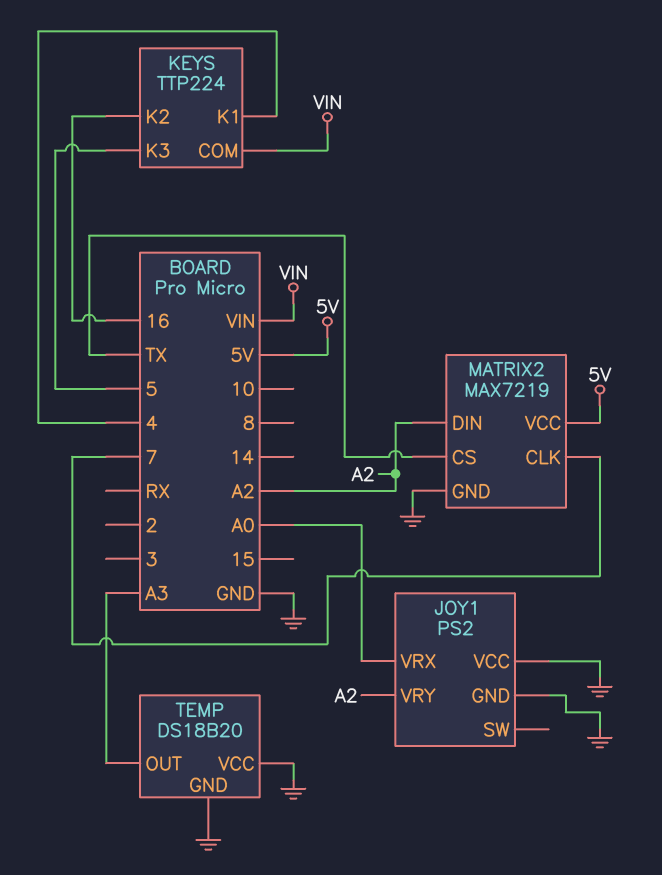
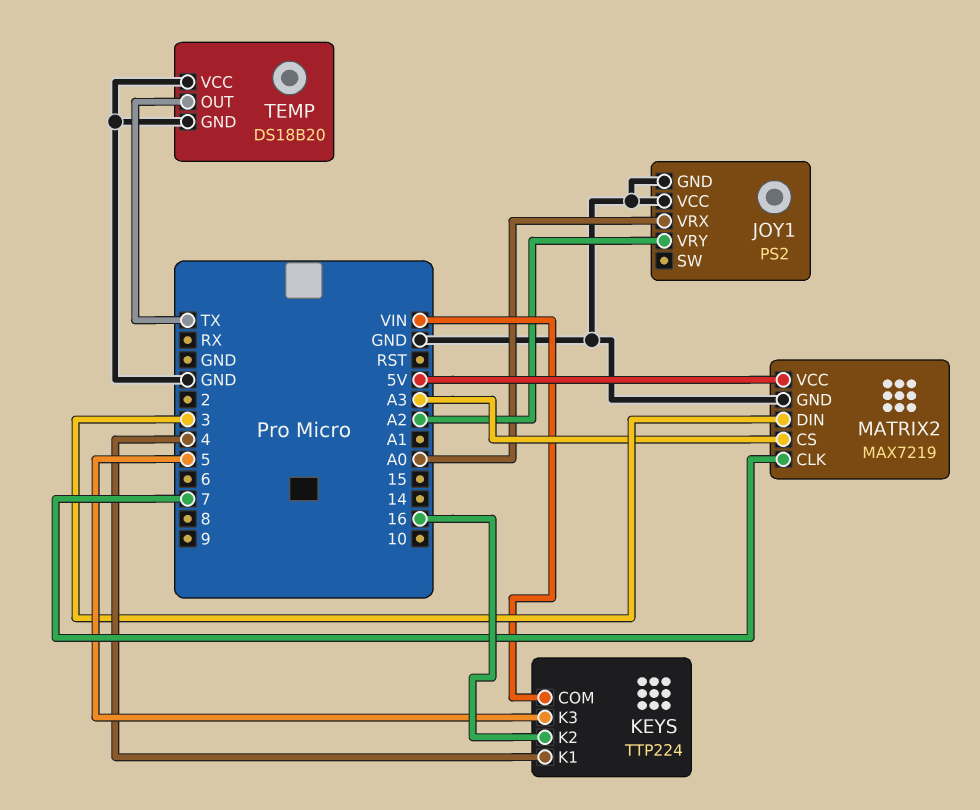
MATRIX2 pin CS: TX -> A3
MATRIX2 pin DIN: A2 -> 3
TEMP pin OUT: A3 -> TX

